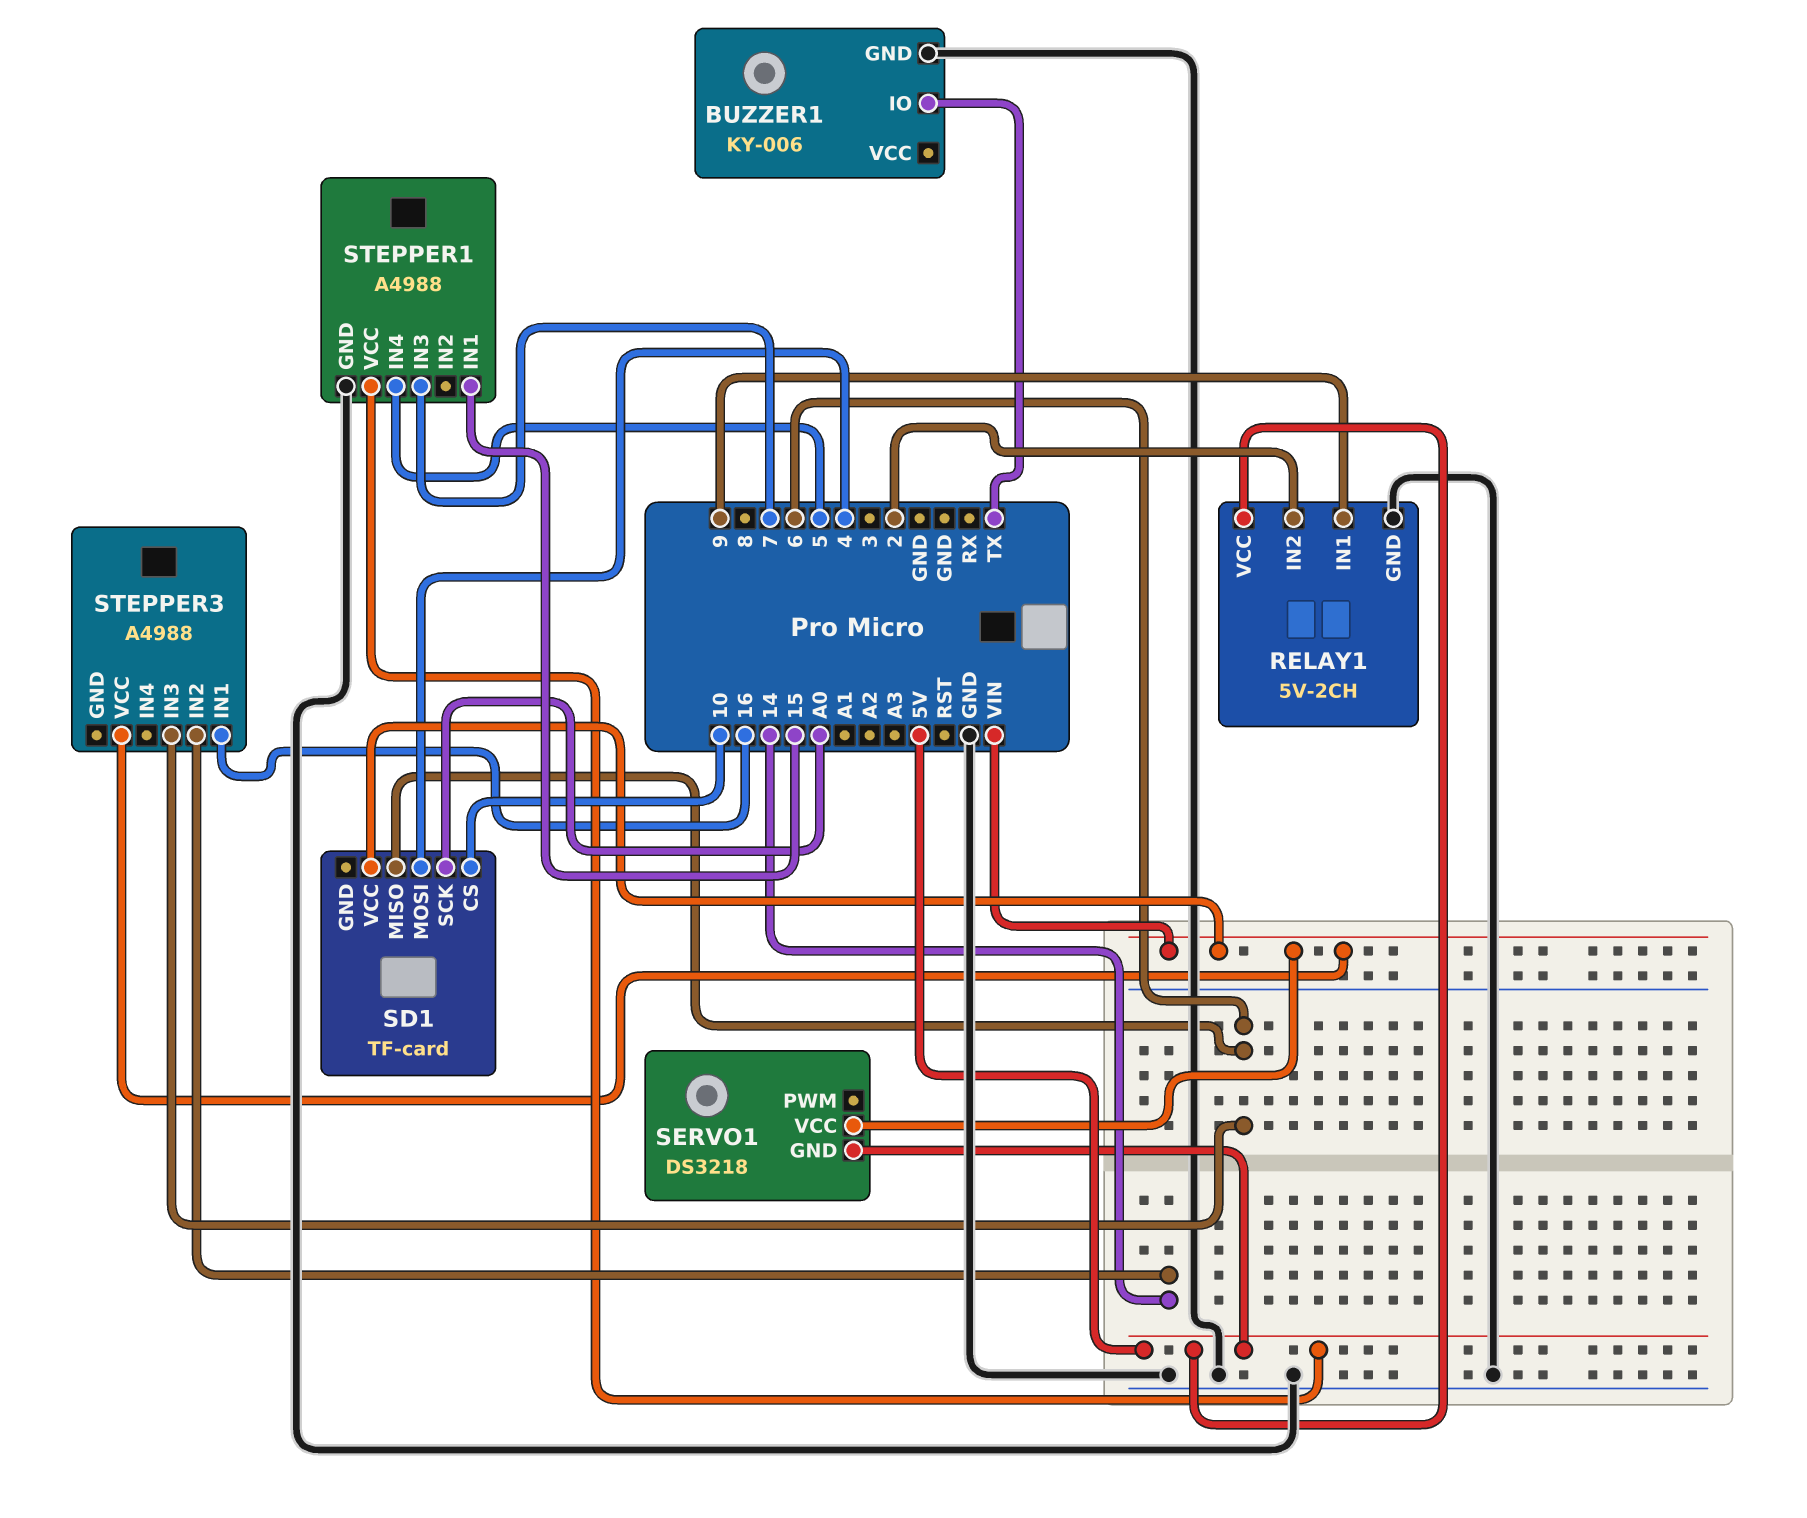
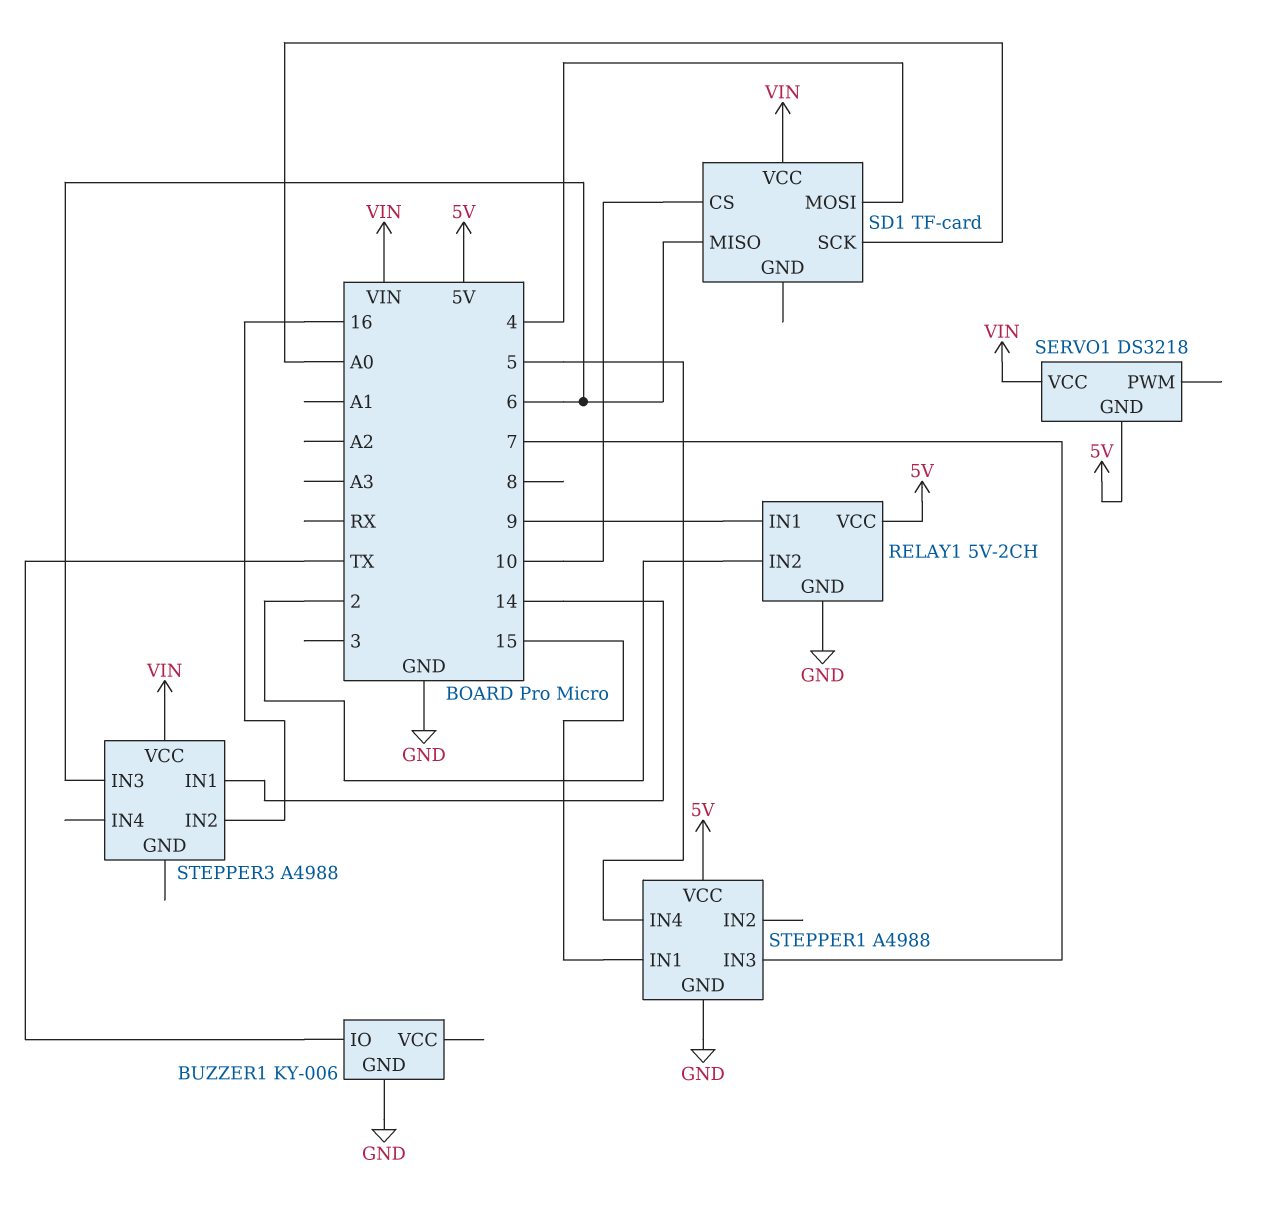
STEPPER3 pin IN1: 16 -> 14
STEPPER3 pin IN2: 14 -> 16

